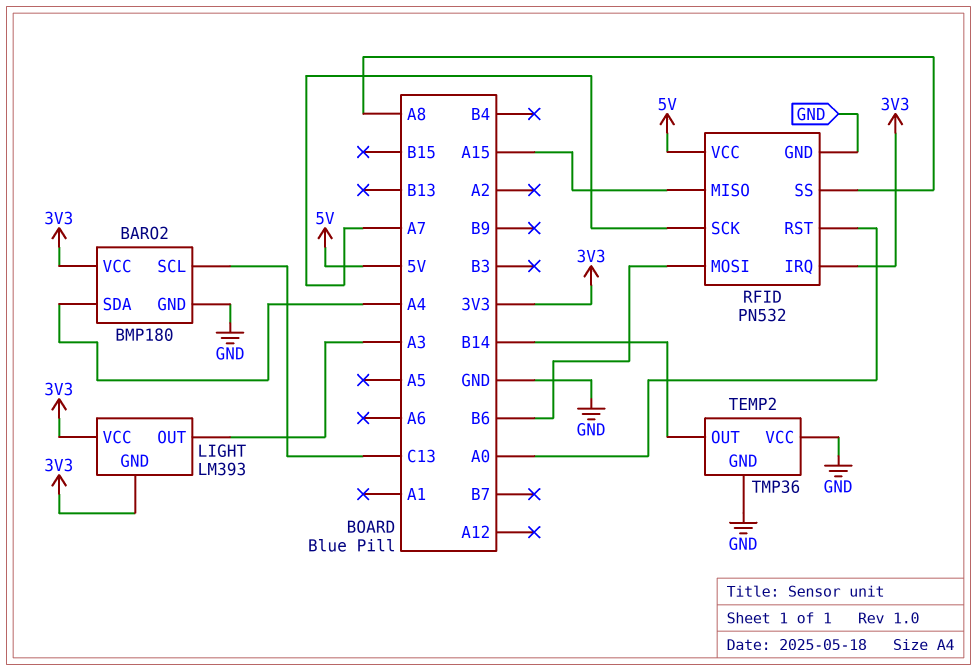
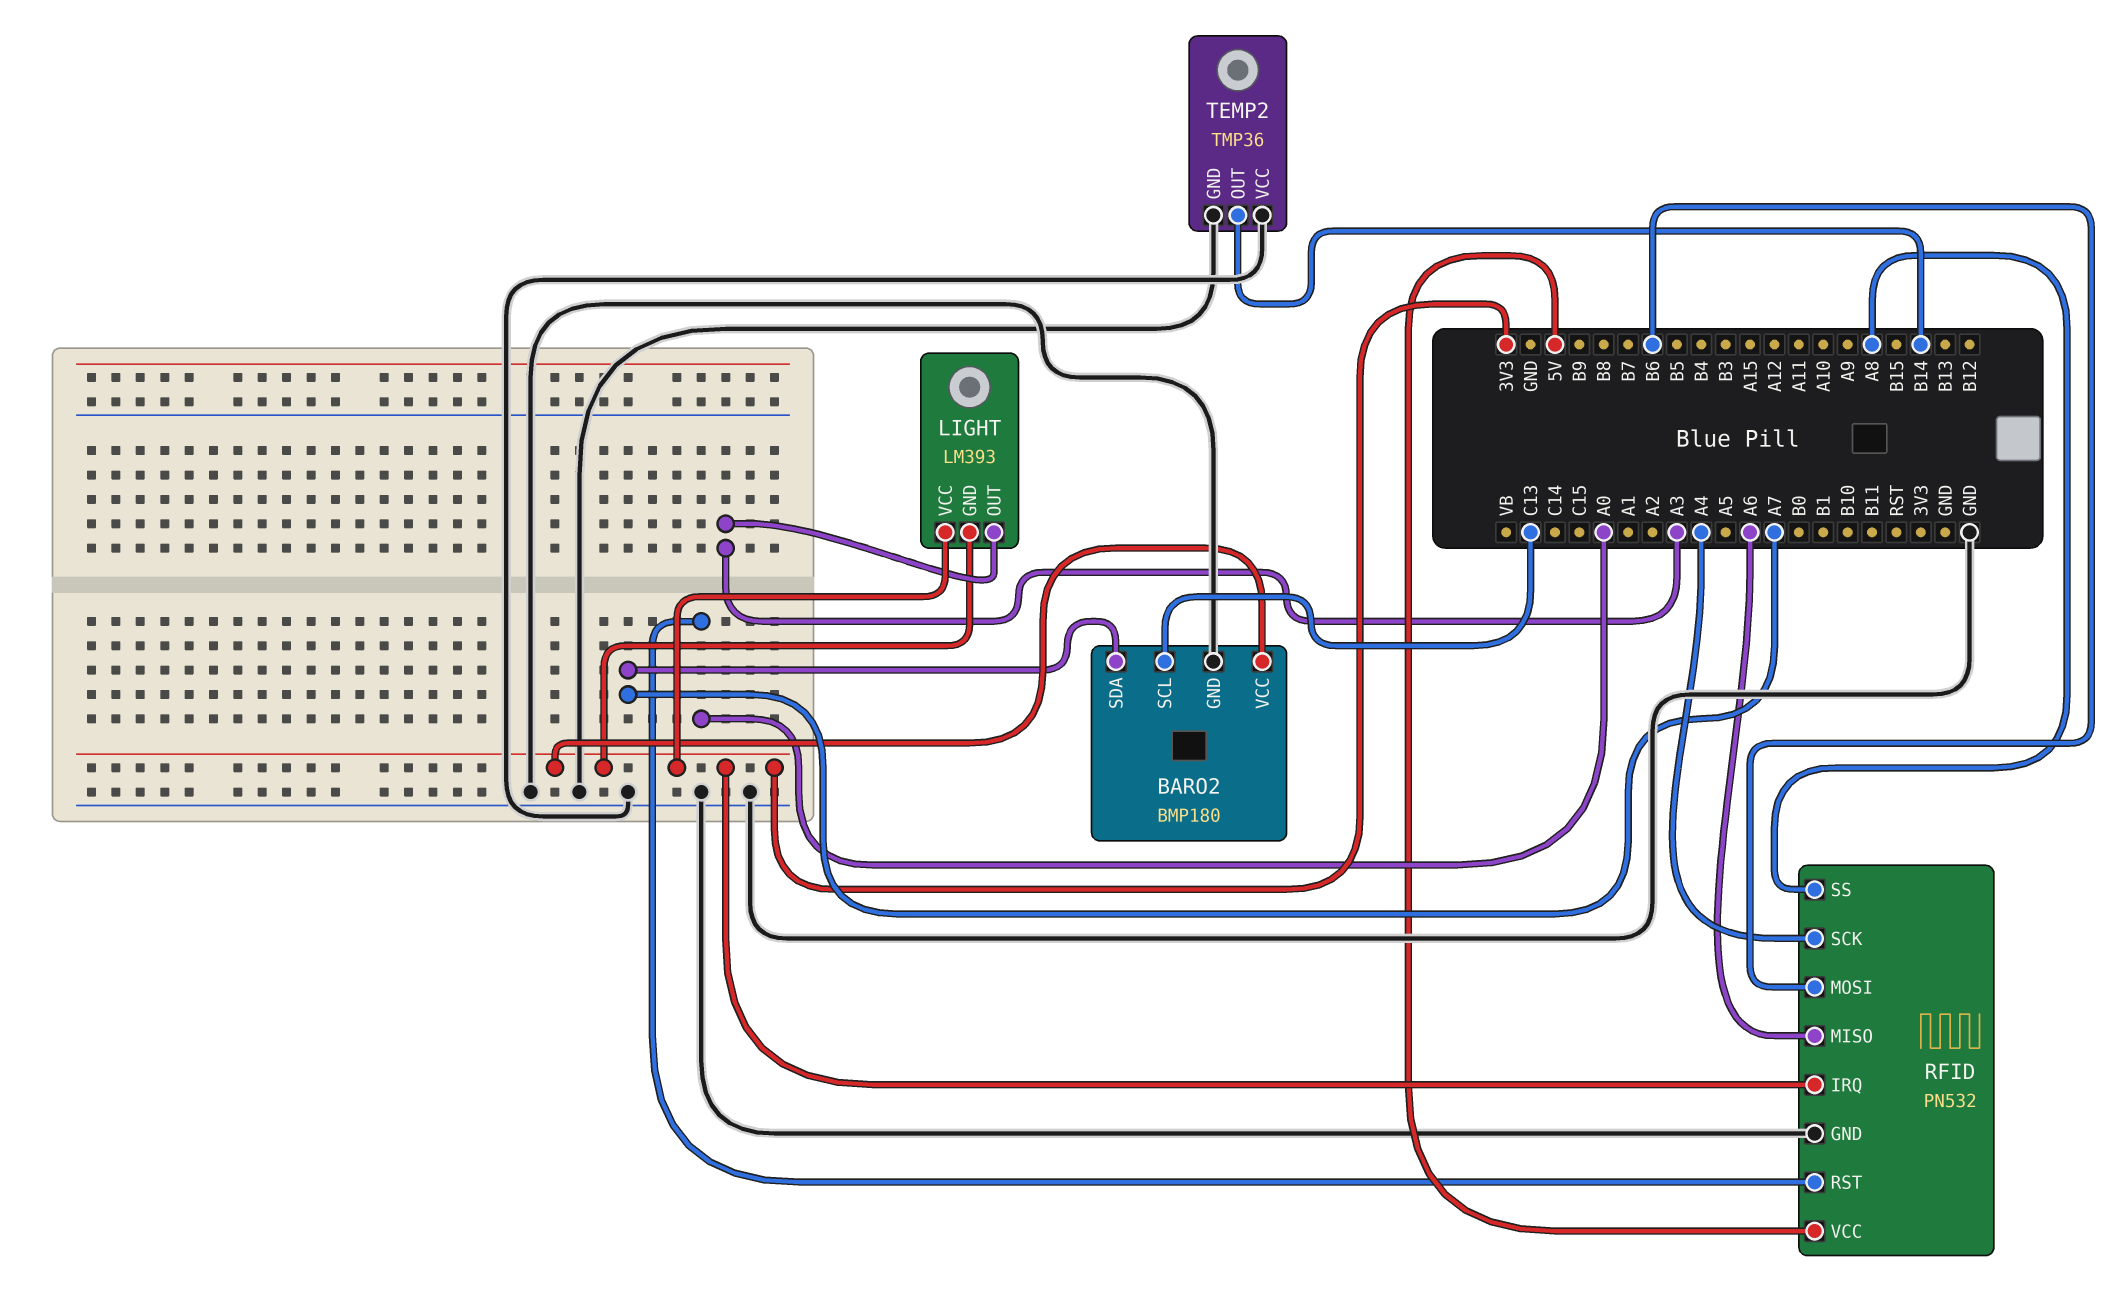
BARO2 pin SDA: A4 -> A7
RFID pin MISO: A15 -> A6
RFID pin SCK: A7 -> A4

